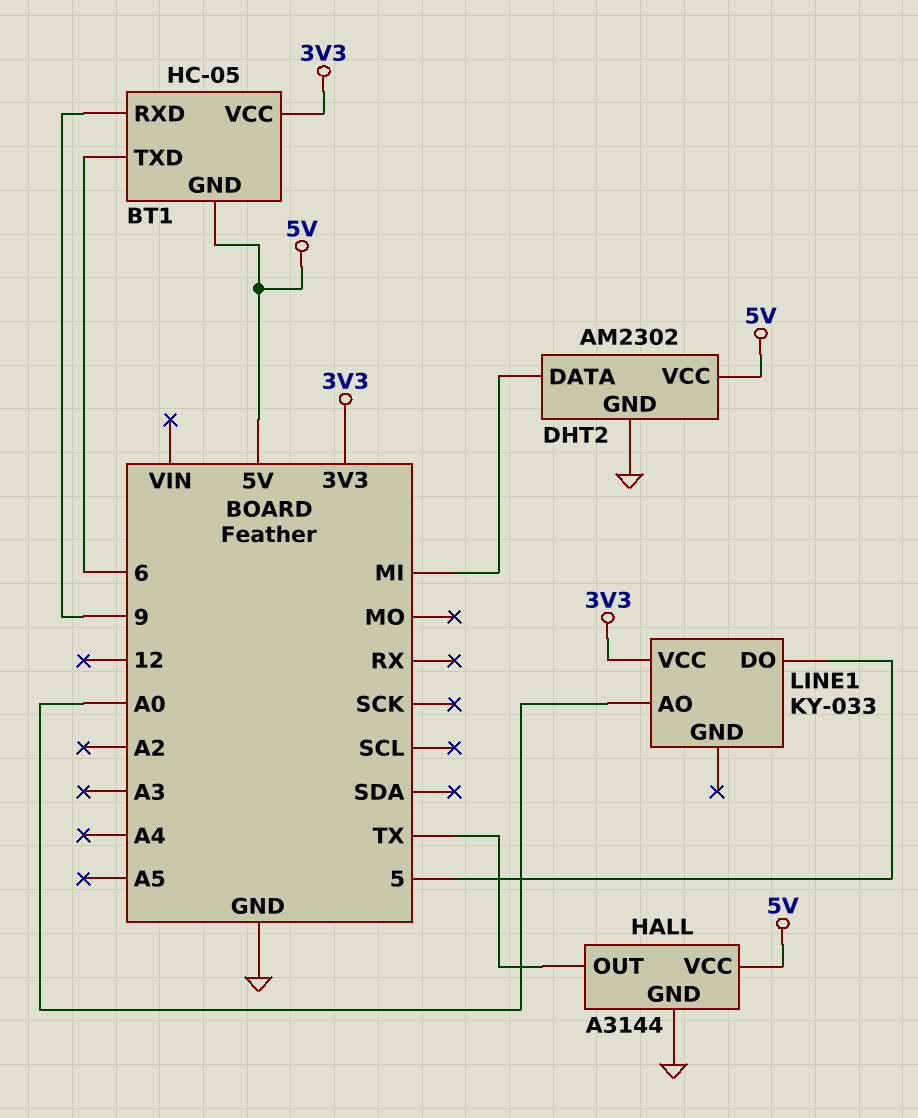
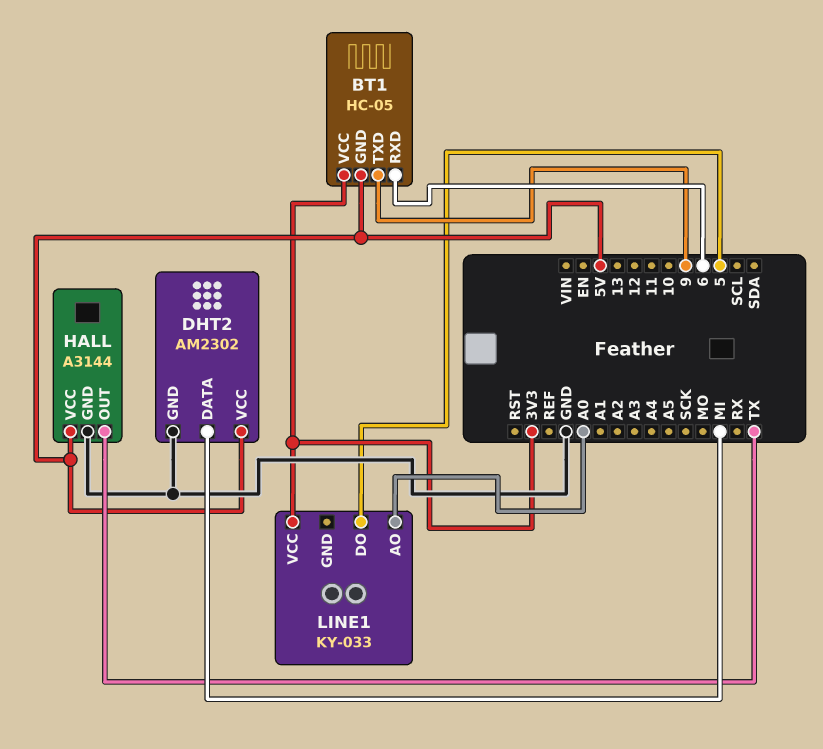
BT1 pin RXD: 9 -> 6
BT1 pin TXD: 6 -> 9

